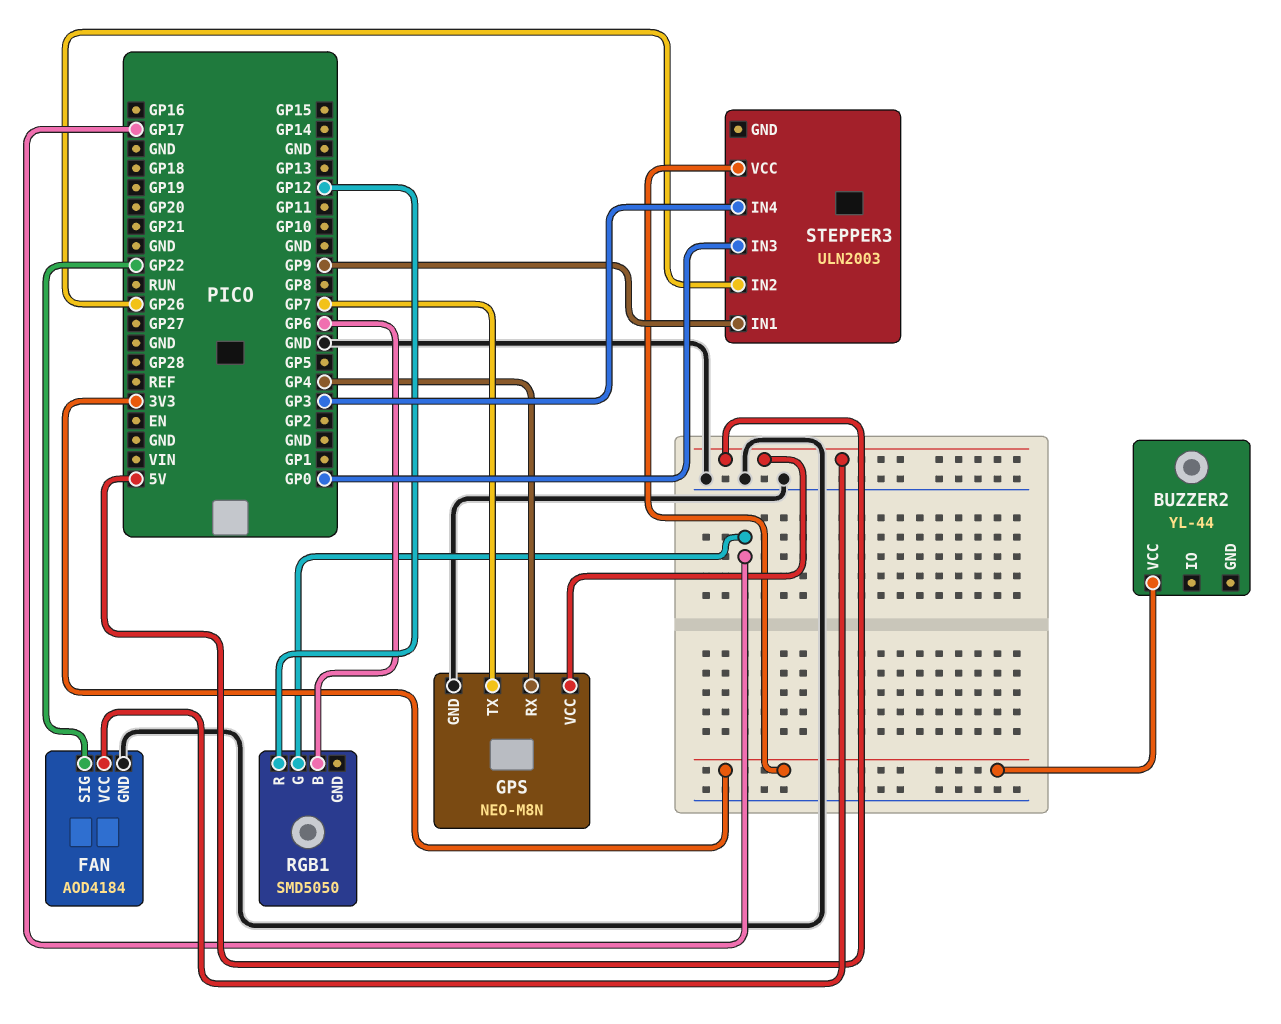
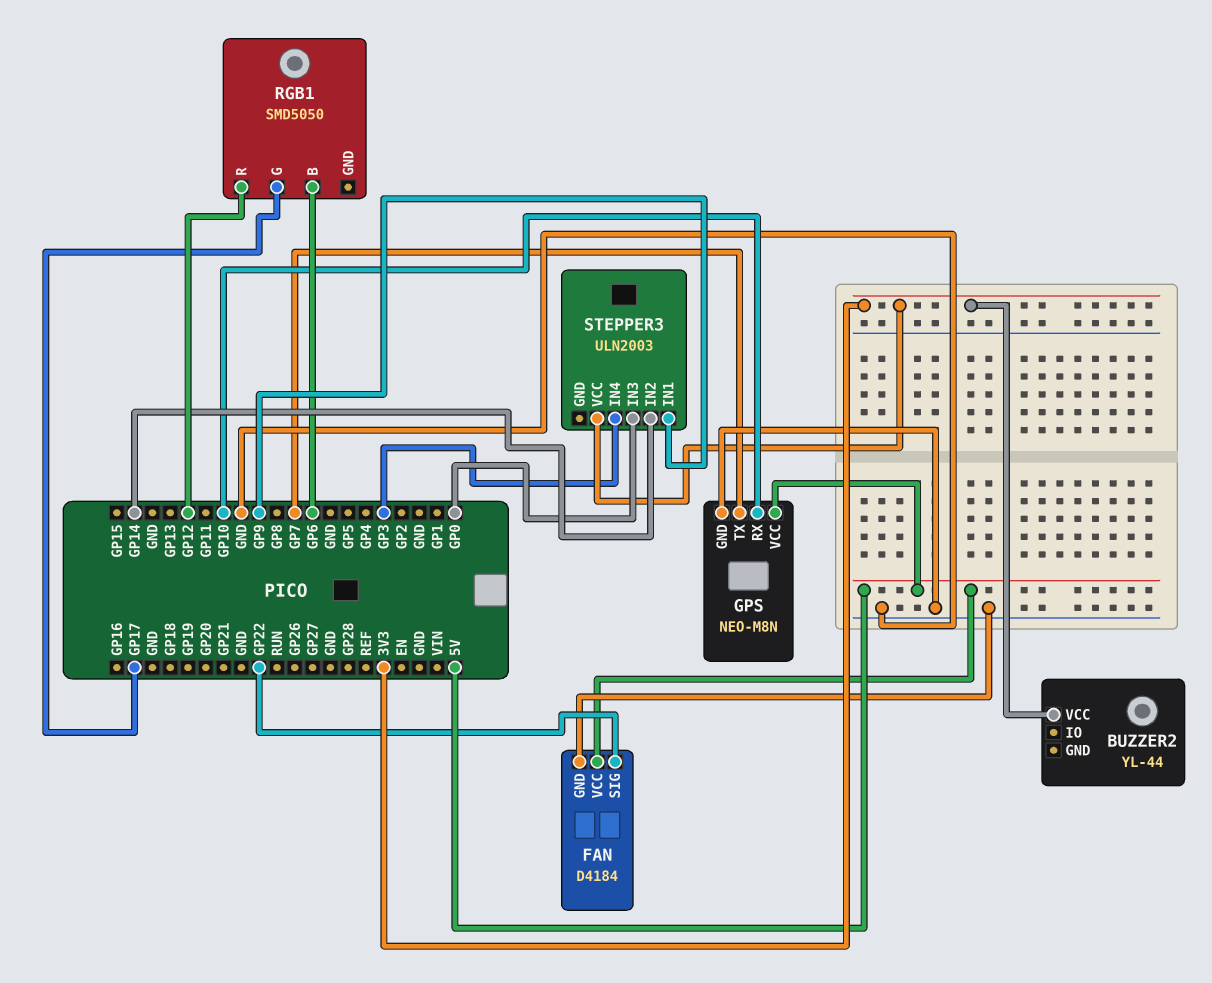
FAN: AOD4184 -> D4184
GPS pin RX: GP4 -> GP10
STEPPER3 pin IN2: GP26 -> GP14

